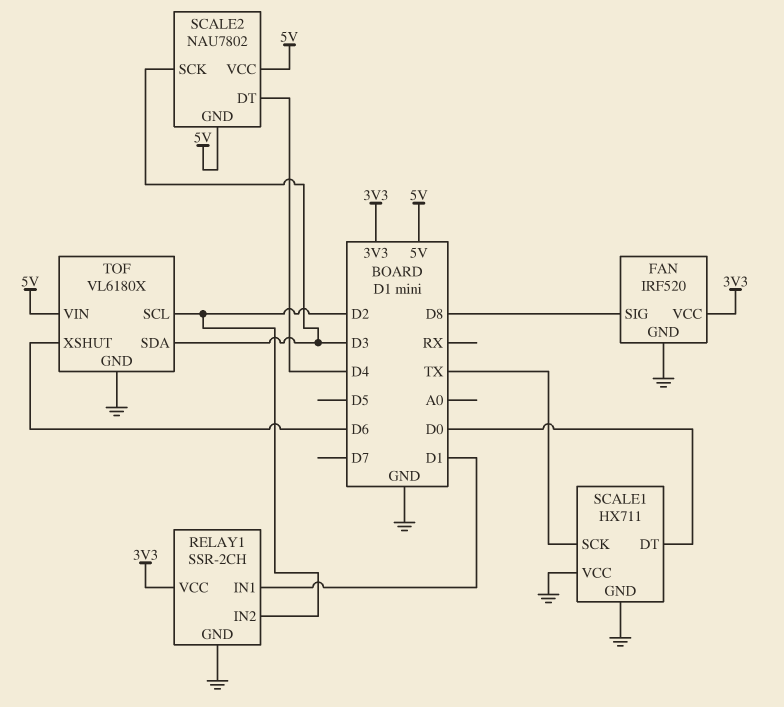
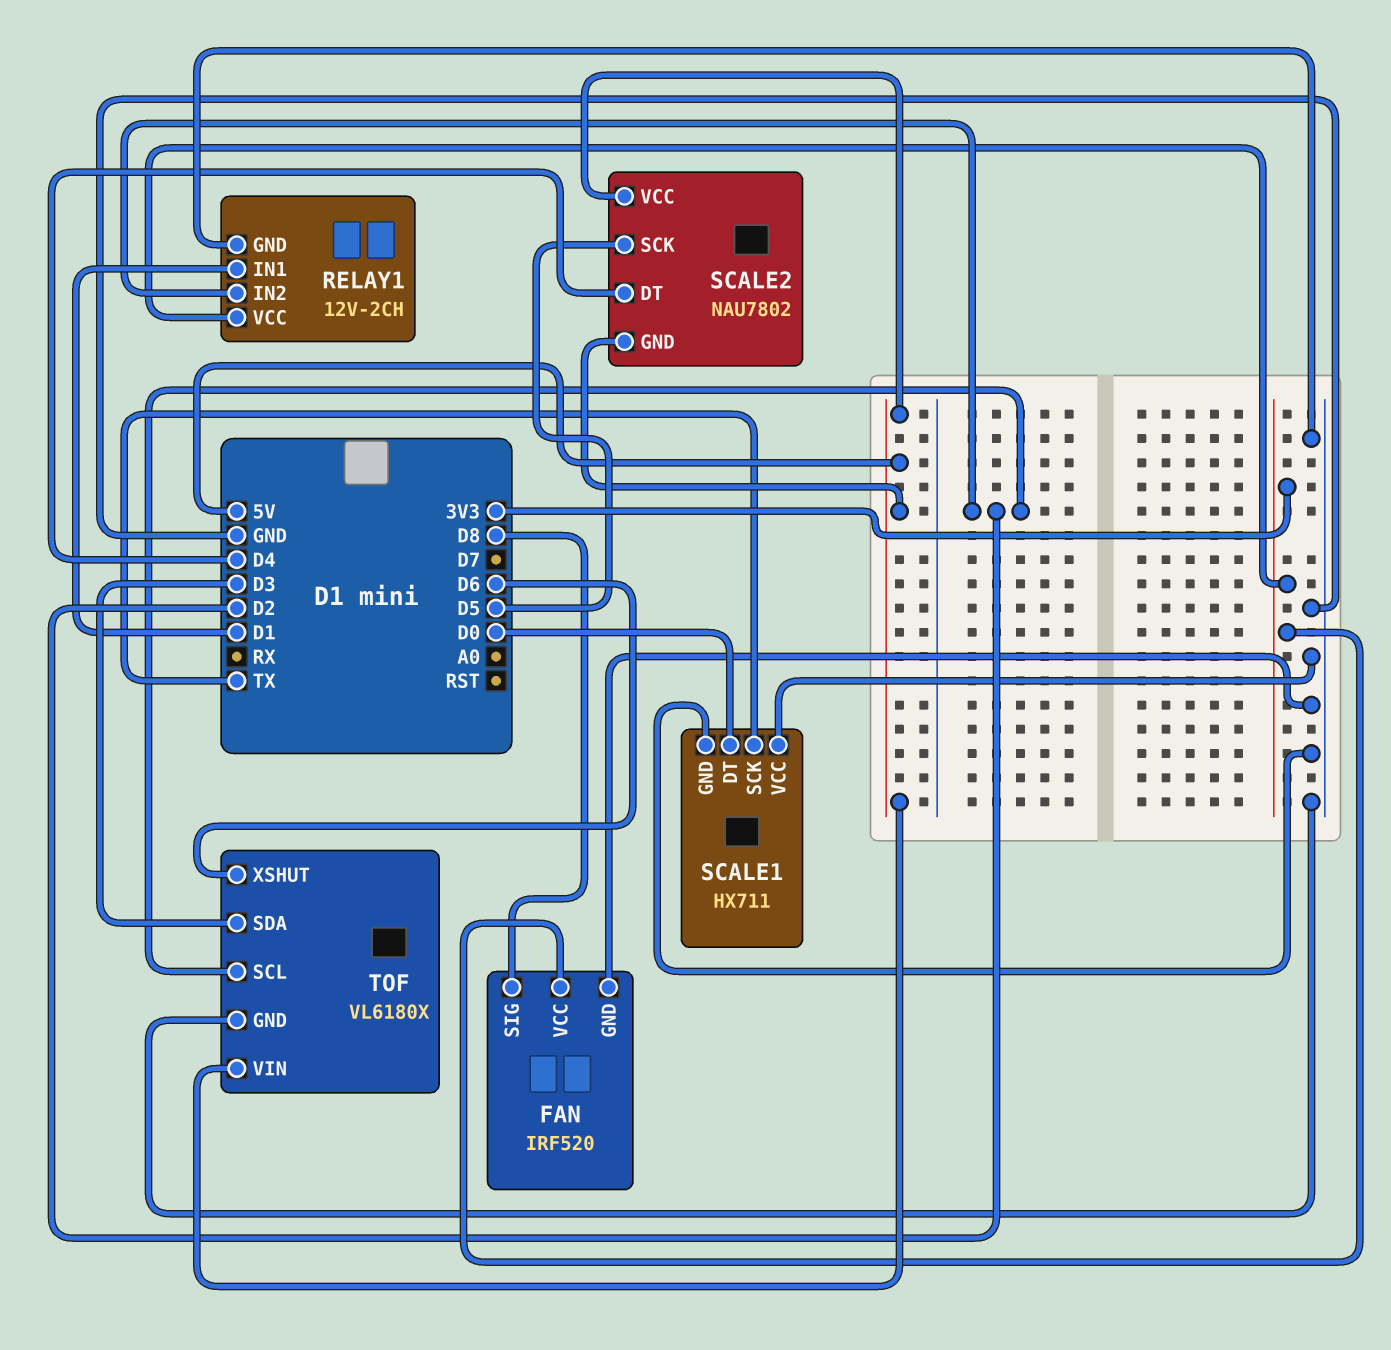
RELAY1: SSR-2CH -> 12V-2CH
SCALE2 pin SCK: D3 -> D5

